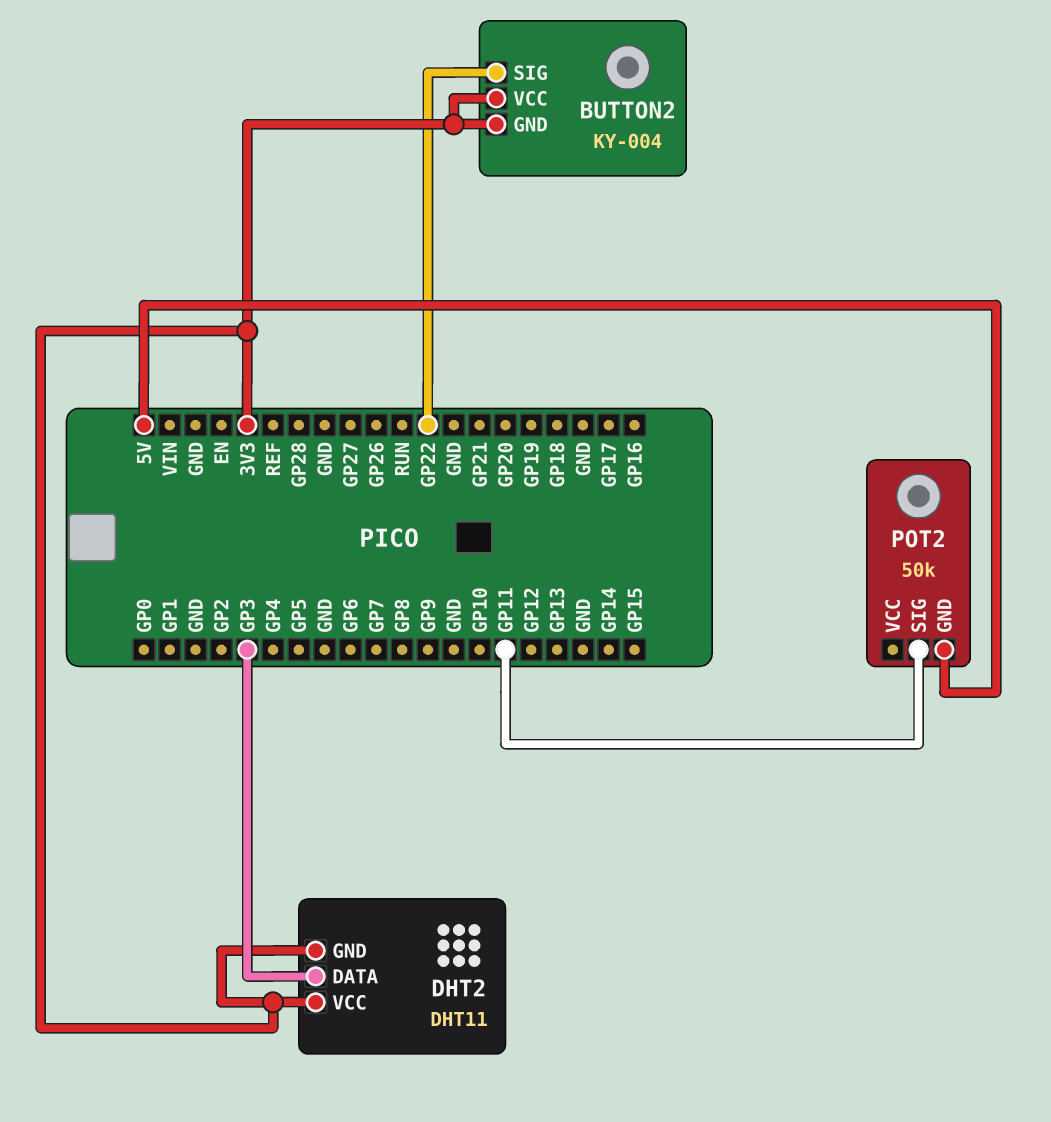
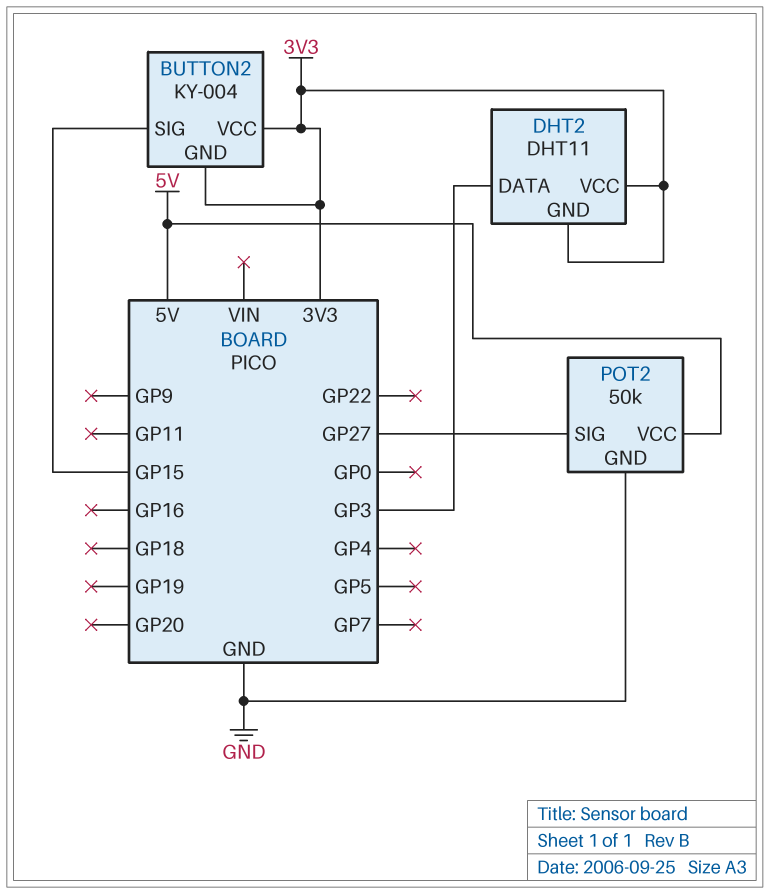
BUTTON2 pin SIG: GP22 -> GP15
POT2 pin GND: 5V -> GND
POT2 pin SIG: GP11 -> GP27
POT2 pin VCC: none -> 5V

